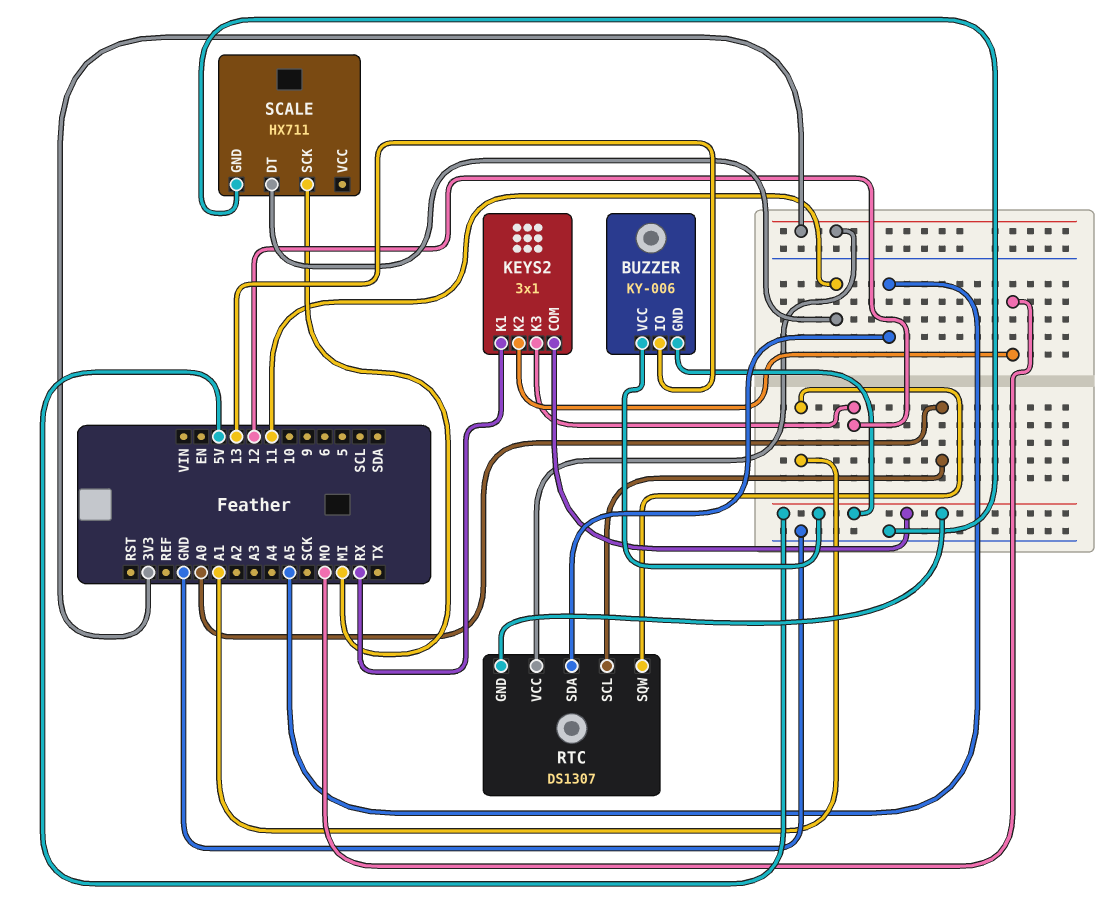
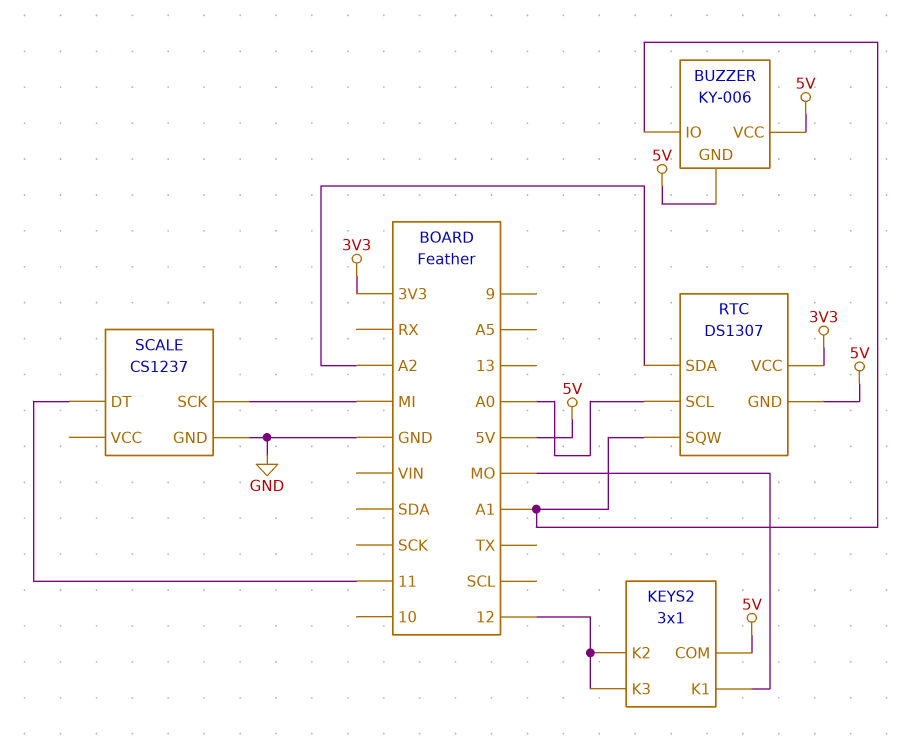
BUZZER pin IO: 13 -> A1
KEYS2 pin K1: RX -> MO
KEYS2 pin K2: MO -> 12
RTC pin SDA: A5 -> A2
SCALE: HX711 -> CS1237

